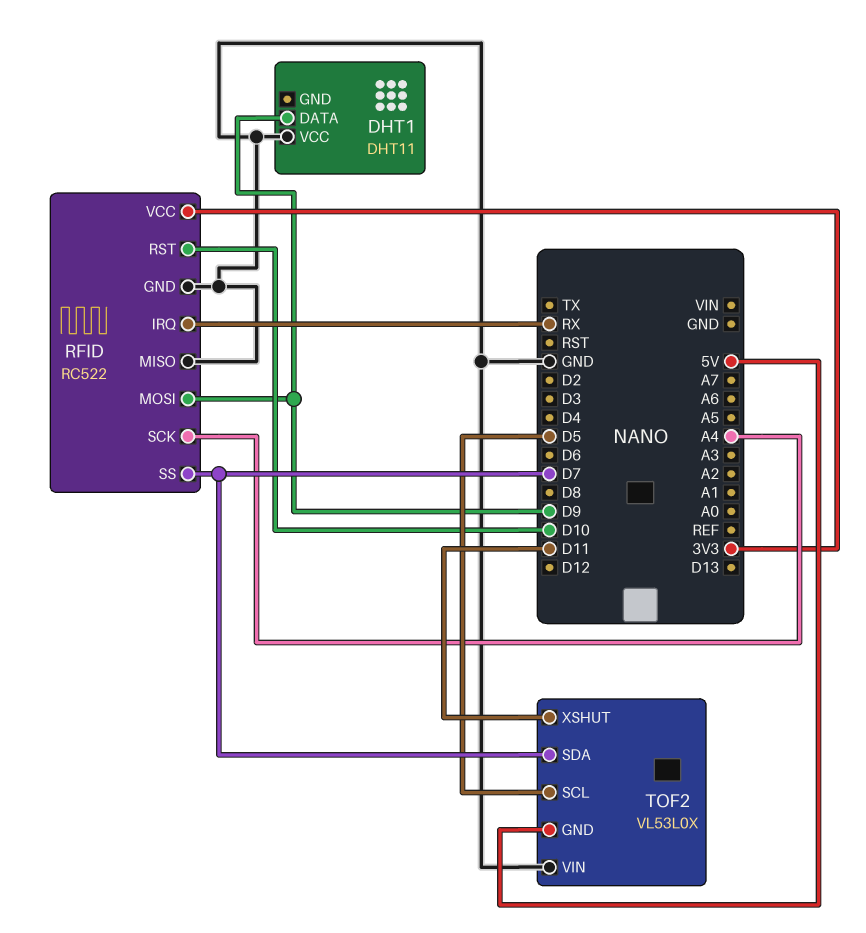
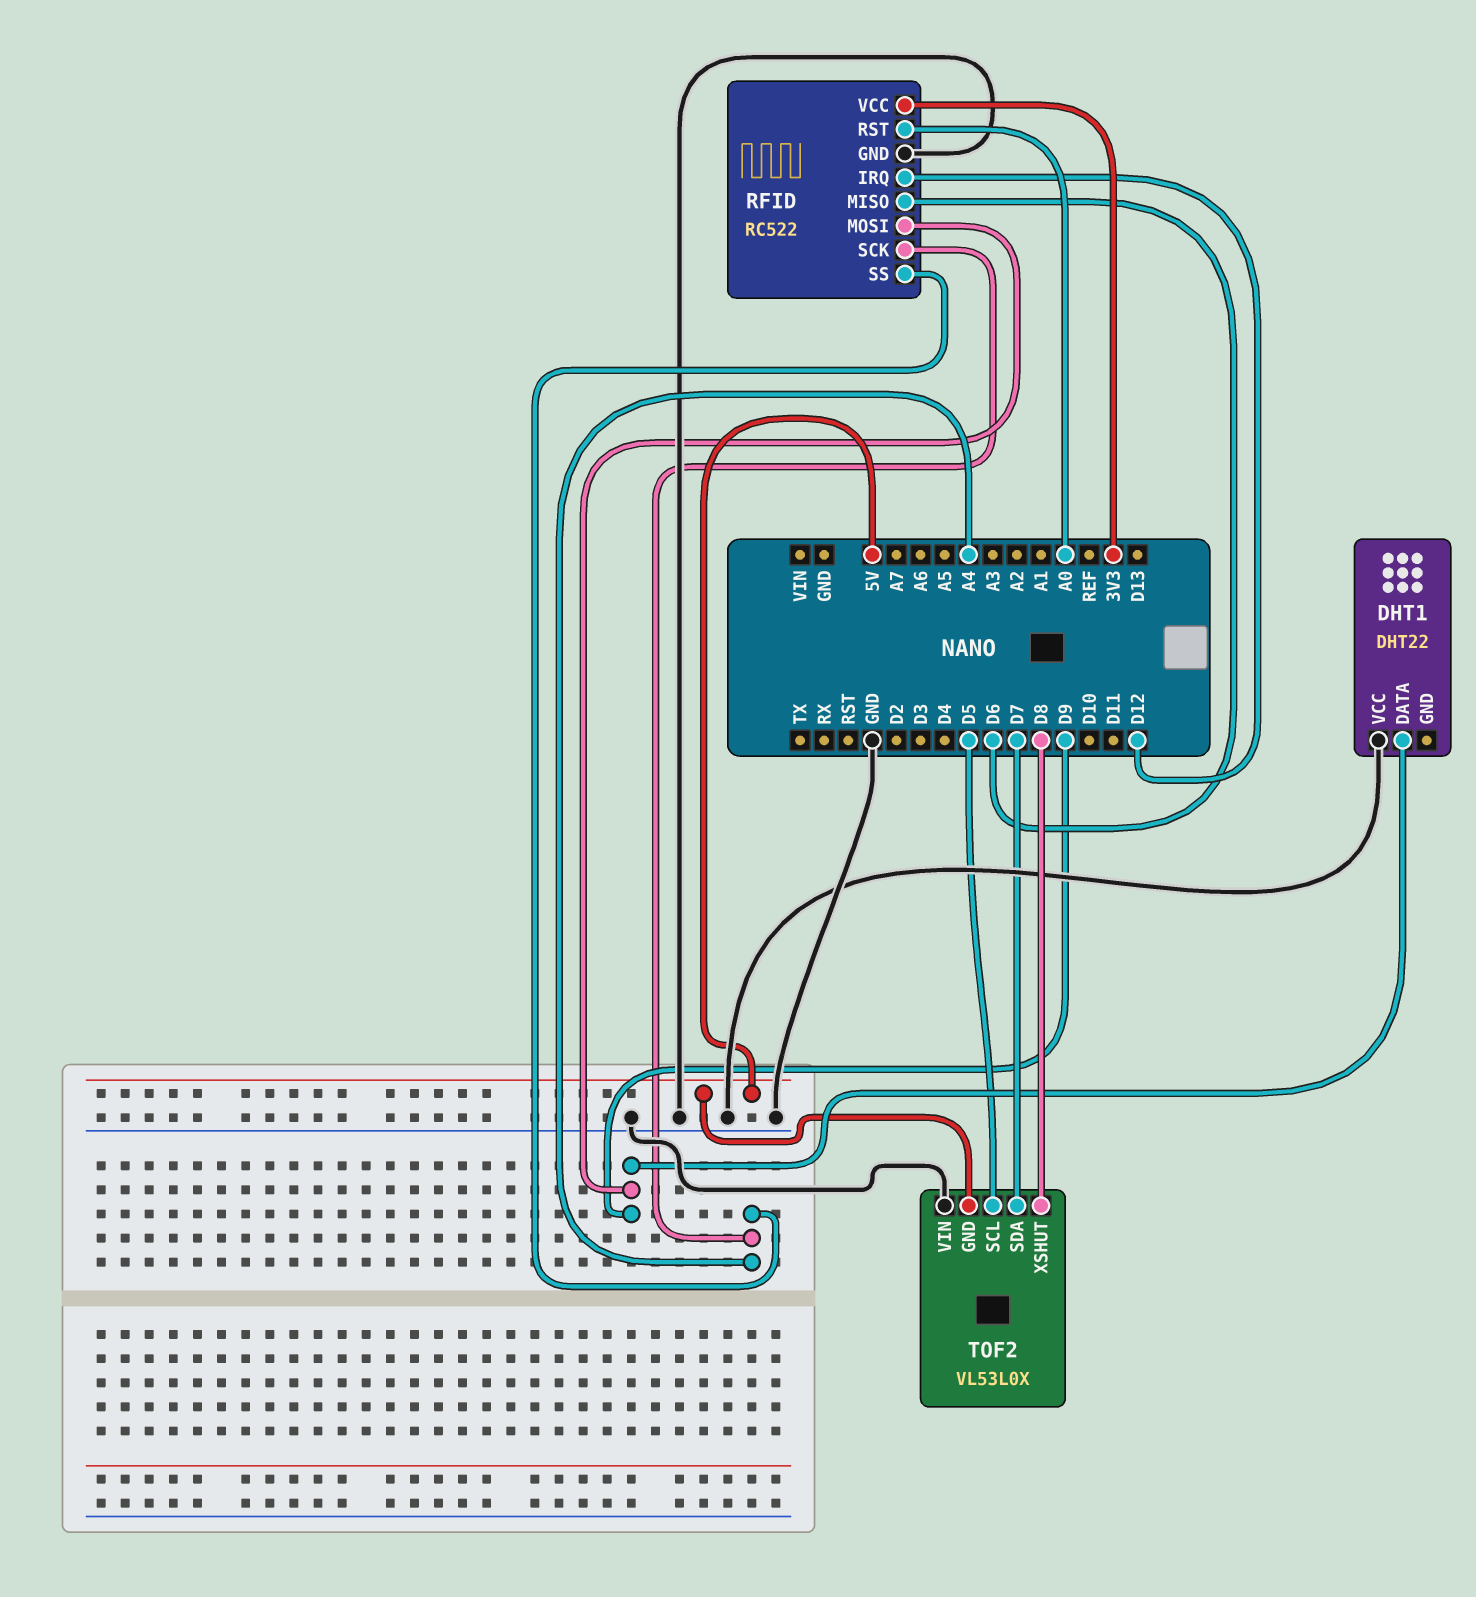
DHT1: DHT11 -> DHT22
RFID pin IRQ: RX -> D12
RFID pin MISO: GND -> D6
RFID pin RST: D10 -> A0
RFID pin SS: D7 -> A4
TOF2 pin XSHUT: D11 -> D8

